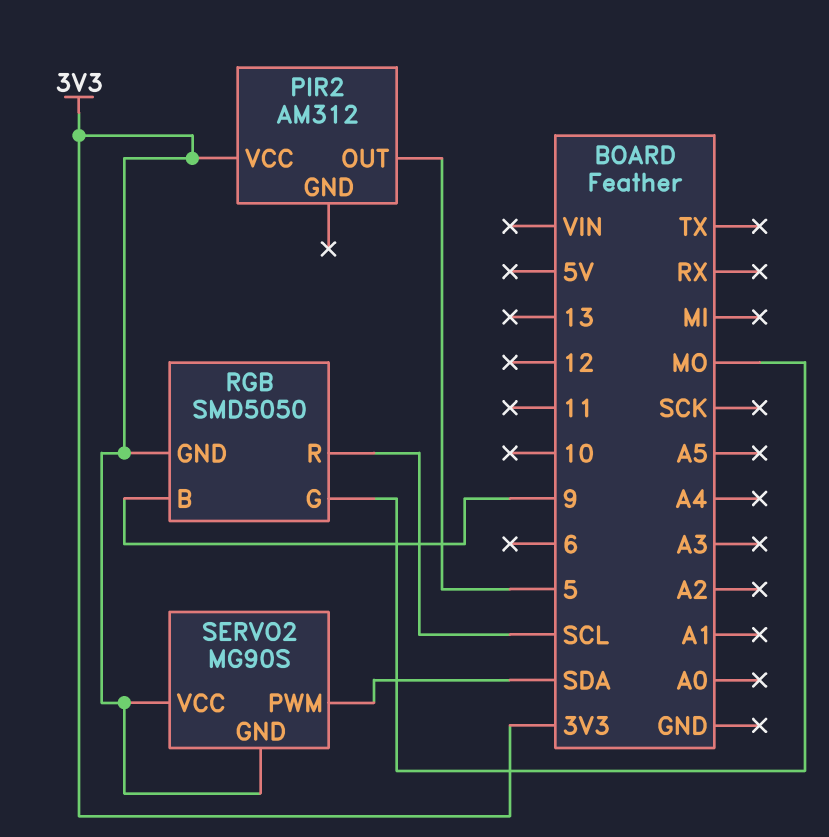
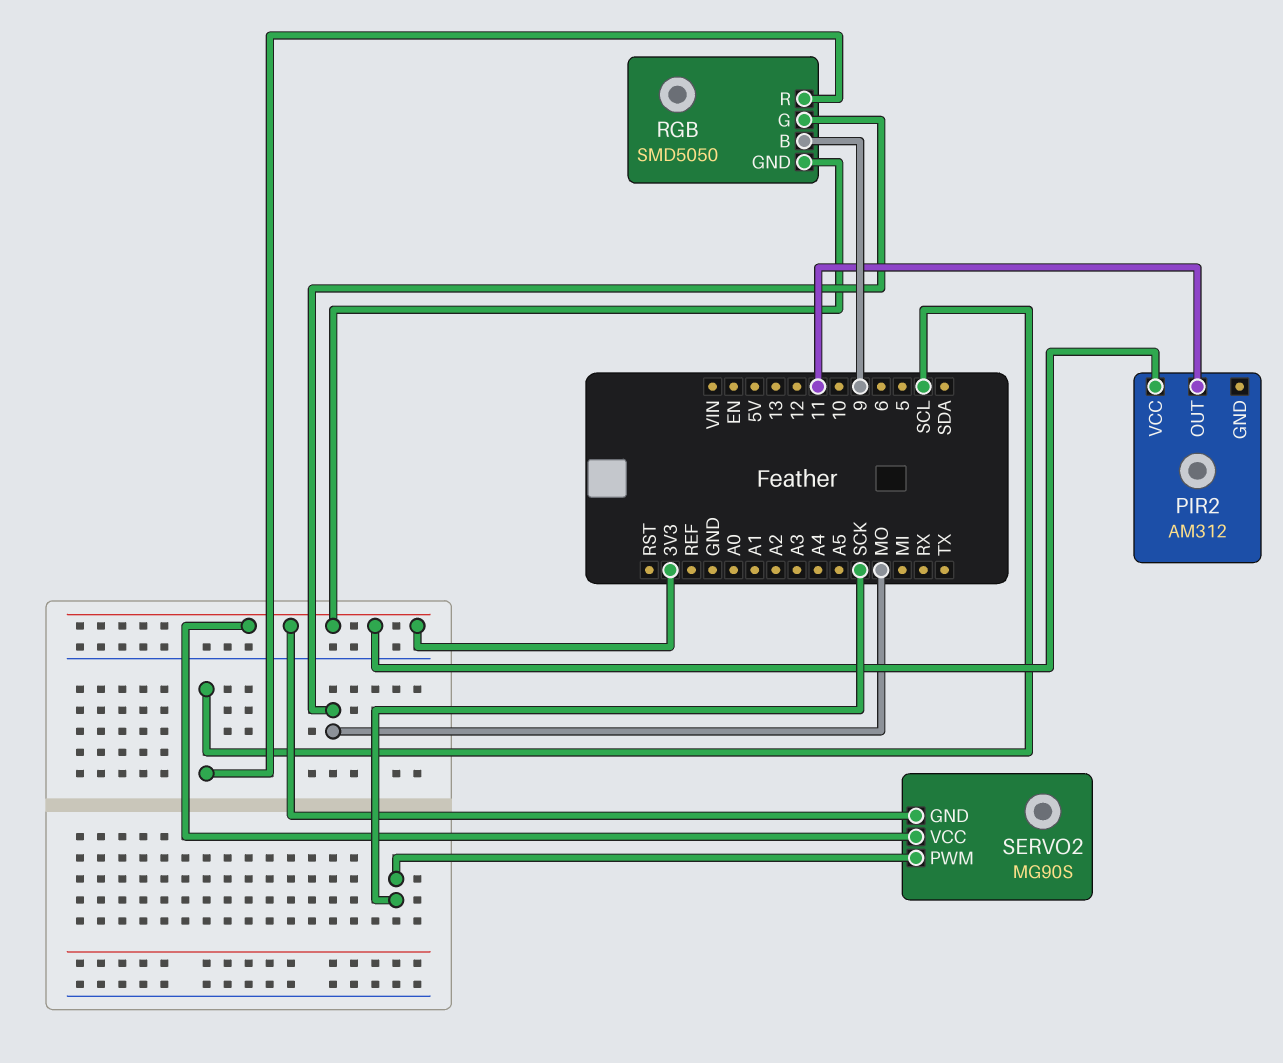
PIR2 pin OUT: 5 -> 11
SERVO2 pin PWM: SDA -> SCK

